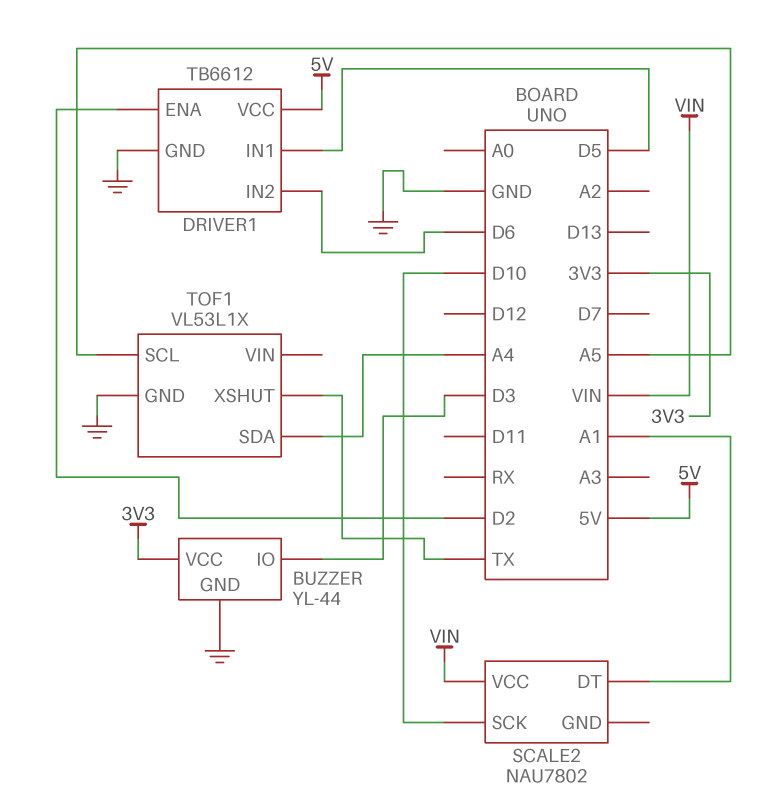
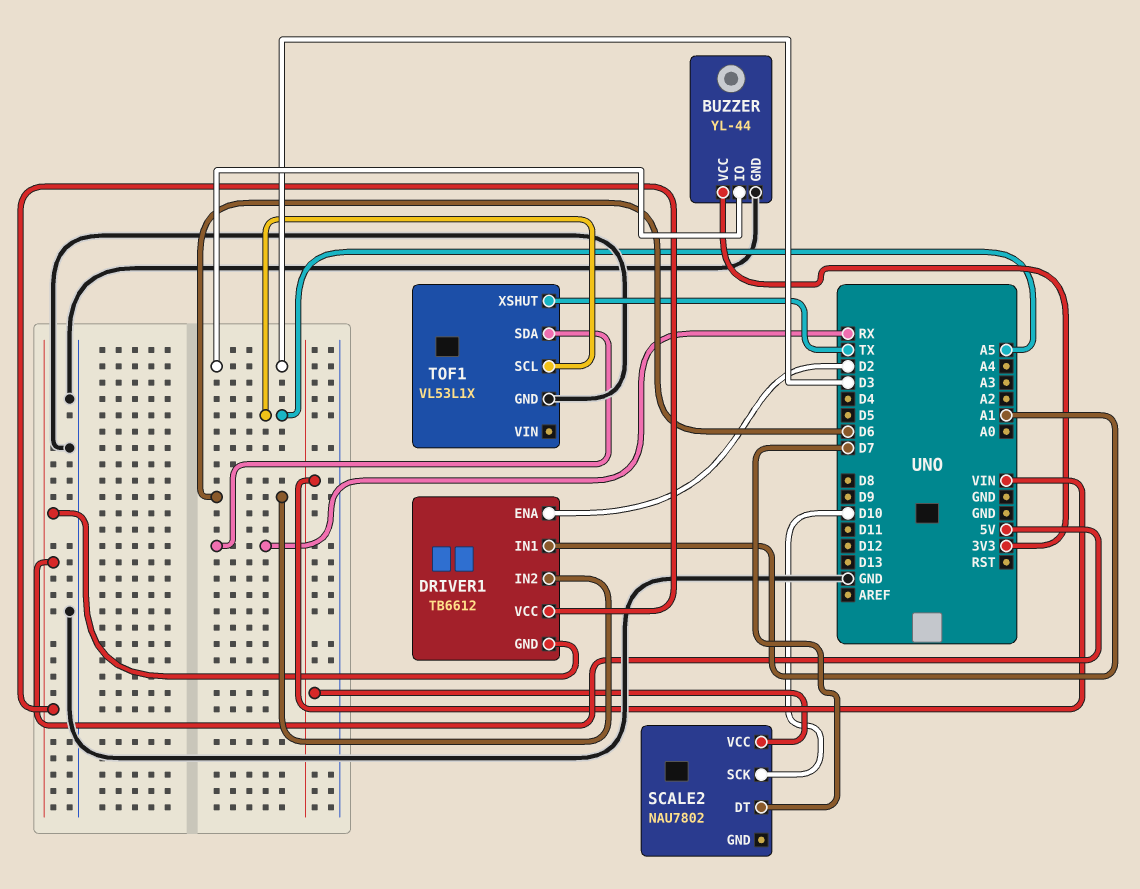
DRIVER1 pin GND: GND -> 5V
DRIVER1 pin IN1: D5 -> A1
SCALE2 pin DT: A1 -> D7
TOF1 pin SDA: A4 -> RX

